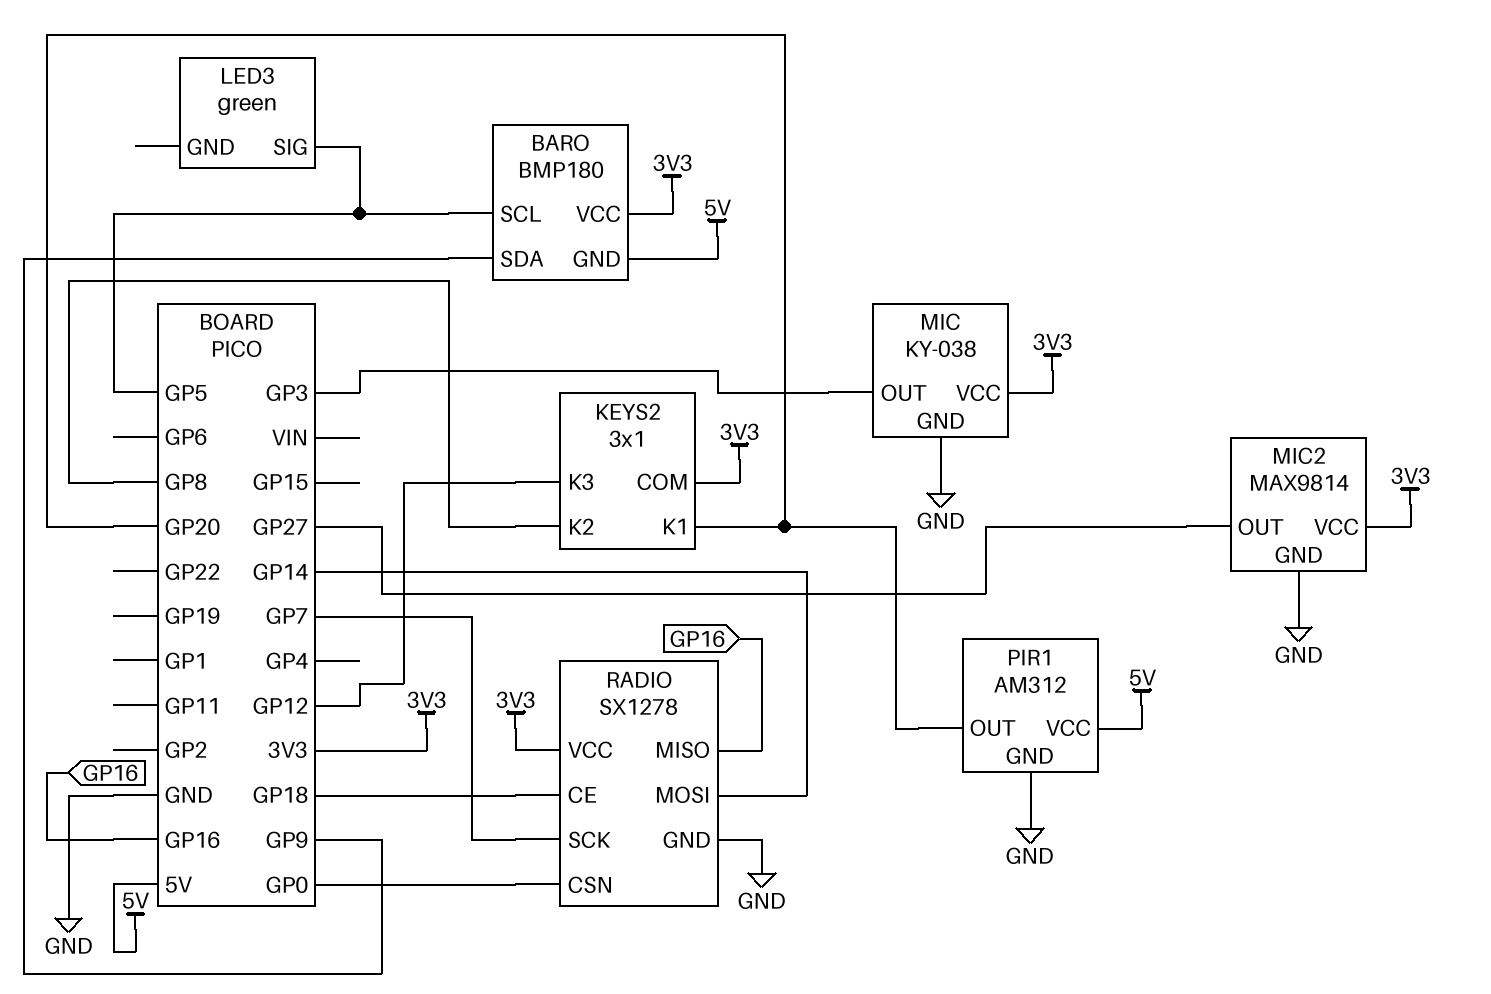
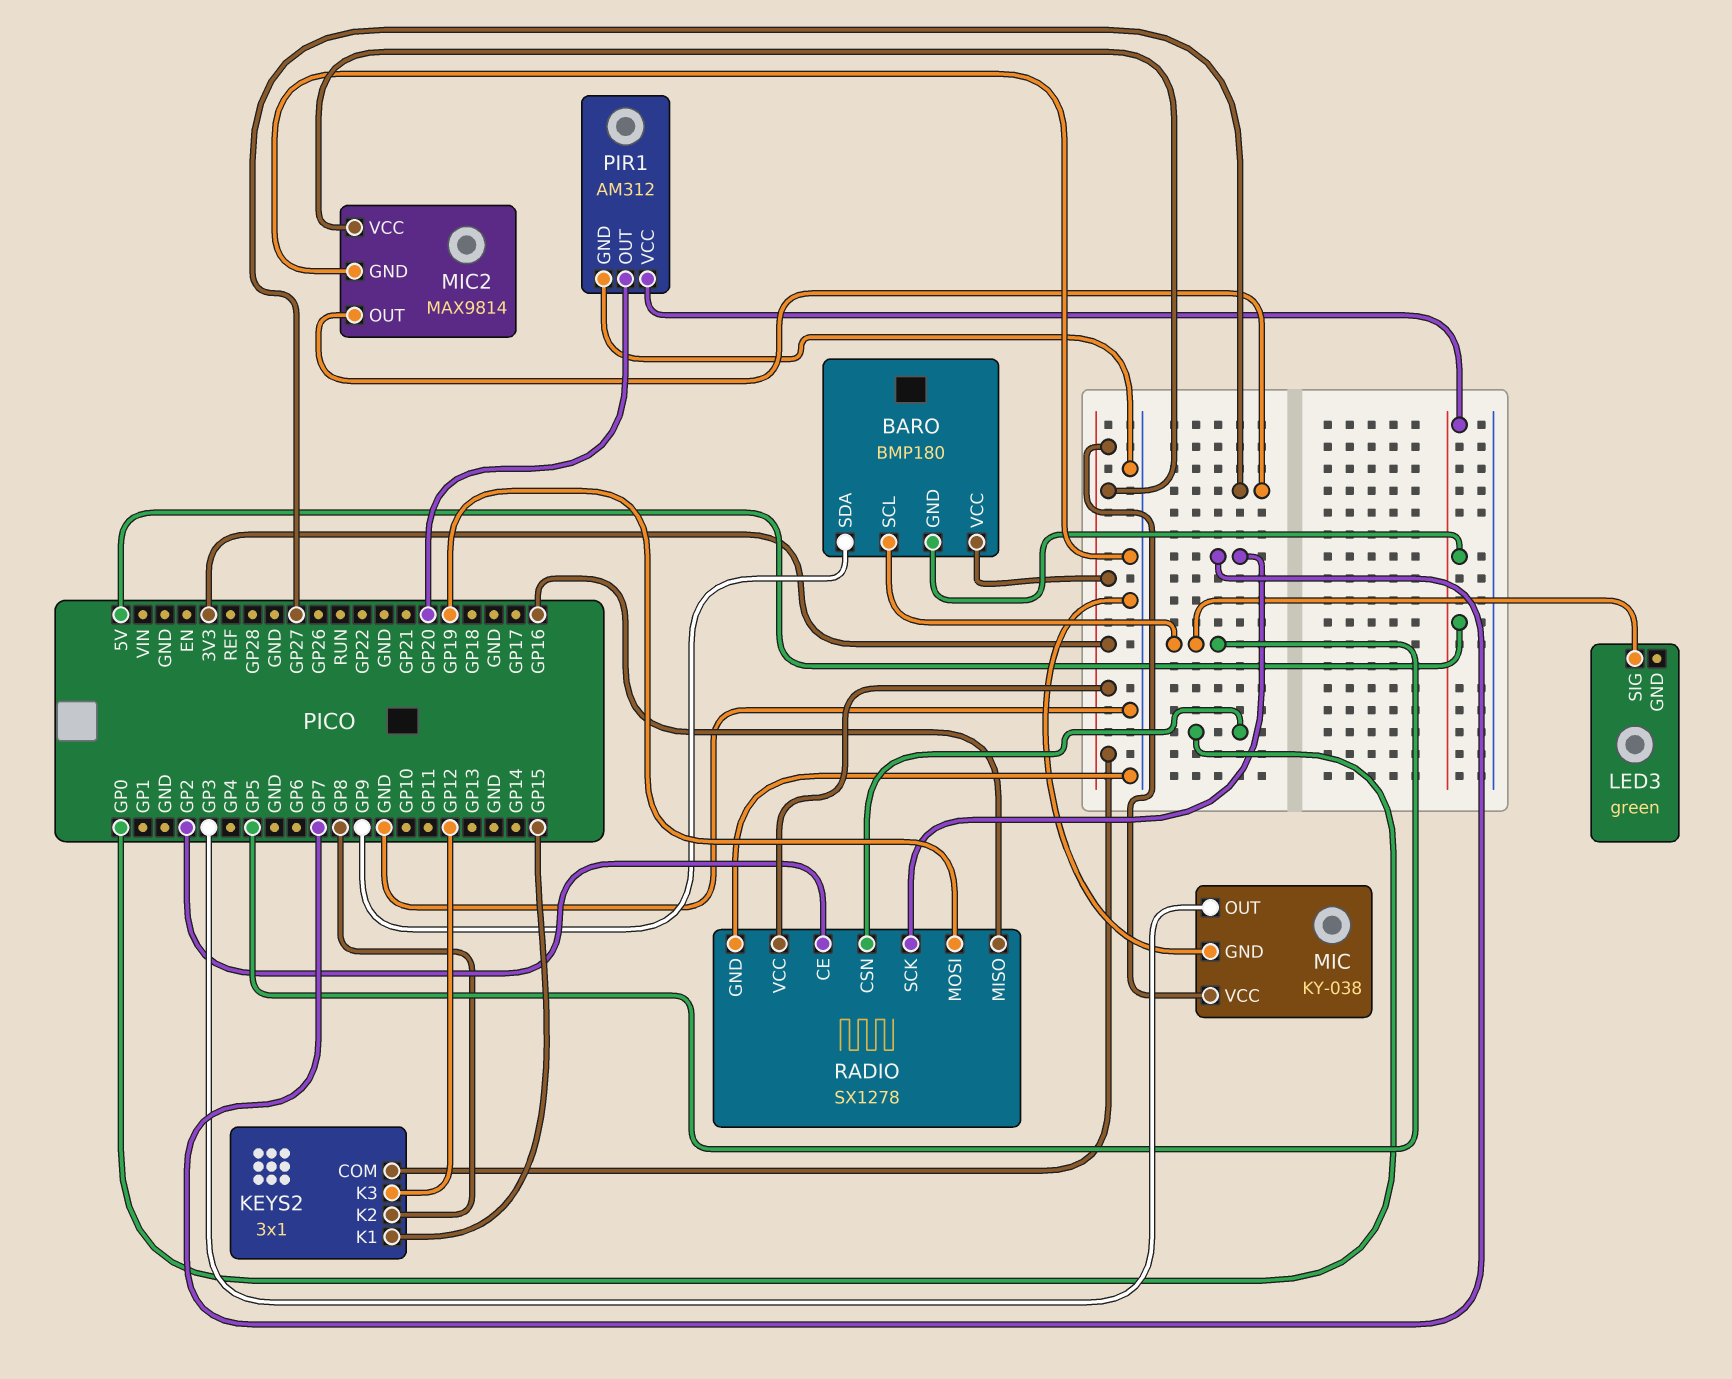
KEYS2 pin K1: GP20 -> GP15
RADIO pin CE: GP18 -> GP2
RADIO pin MOSI: GP14 -> GP19

